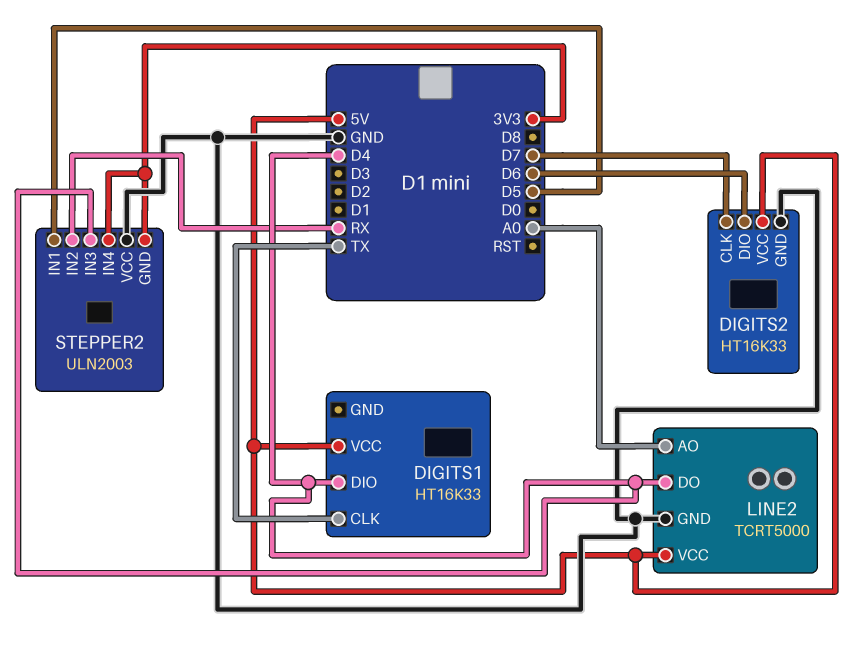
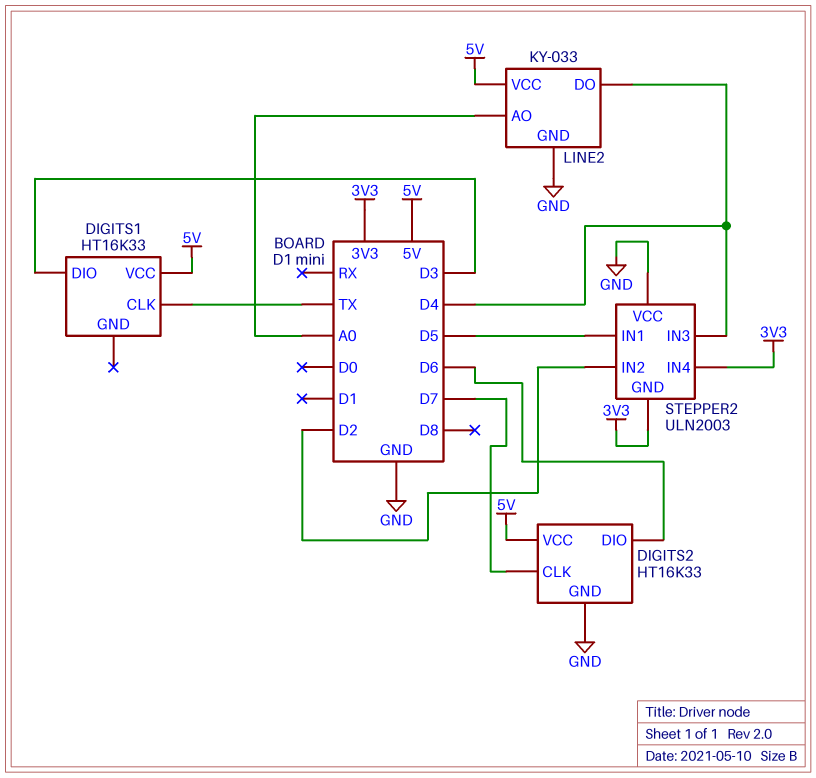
DIGITS1 pin DIO: D4 -> D3
LINE2: TCRT5000 -> KY-033
STEPPER2 pin IN2: RX -> D2

